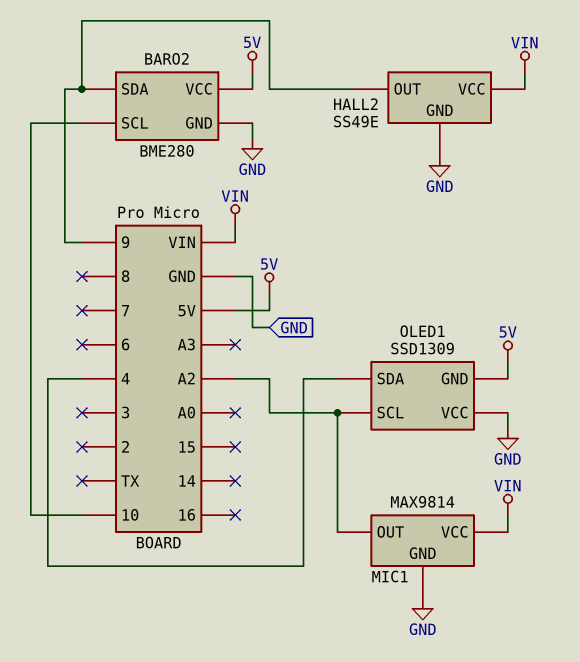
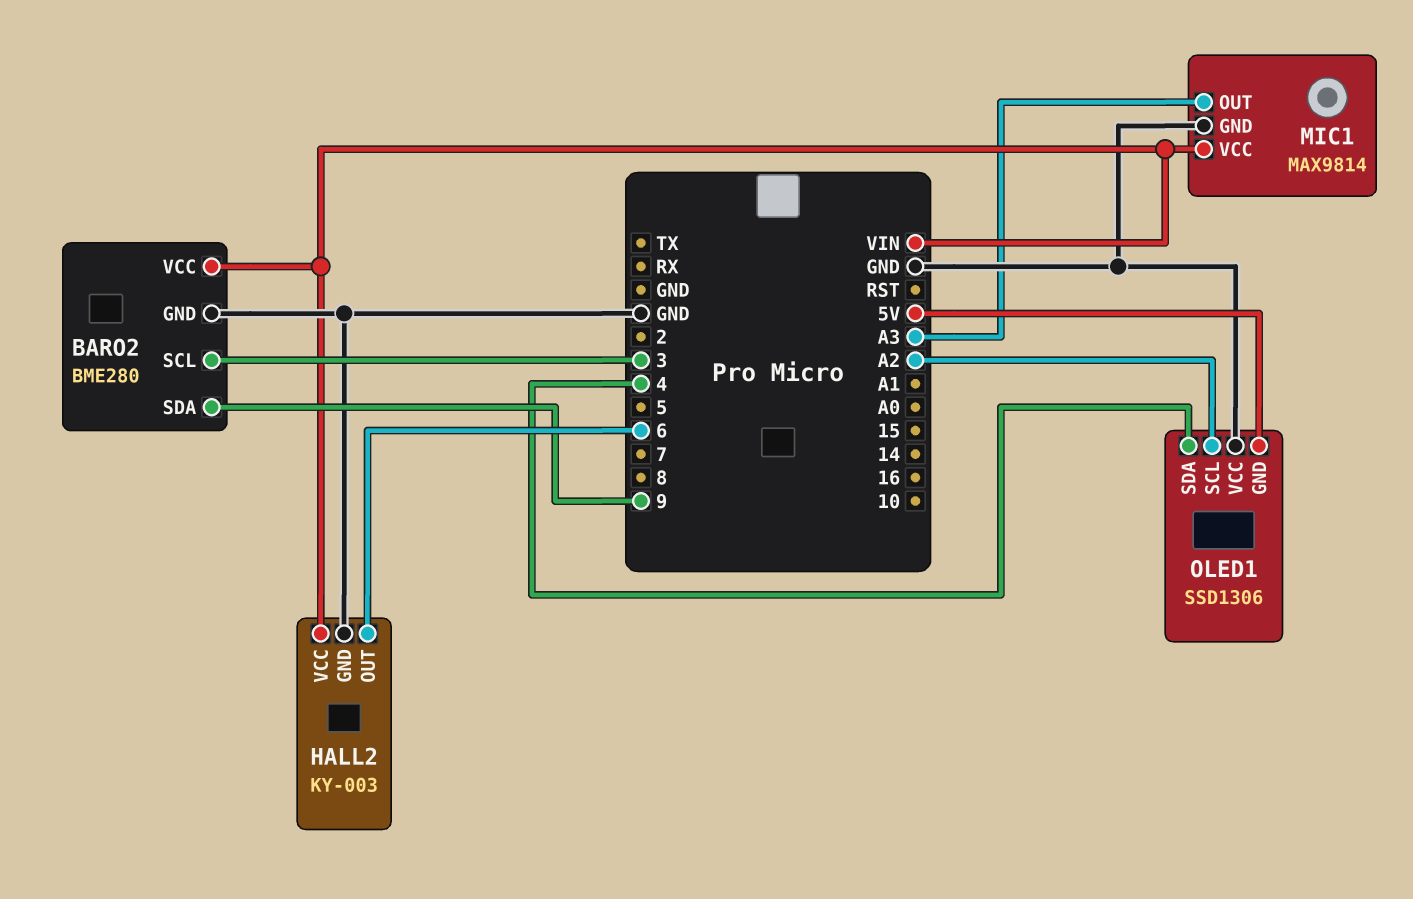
BARO2 pin SCL: 10 -> 3
BARO2 pin VCC: 5V -> VIN
HALL2: SS49E -> KY-003
HALL2 pin OUT: 9 -> 6
MIC1 pin OUT: A2 -> A3
OLED1: SSD1309 -> SSD1306

